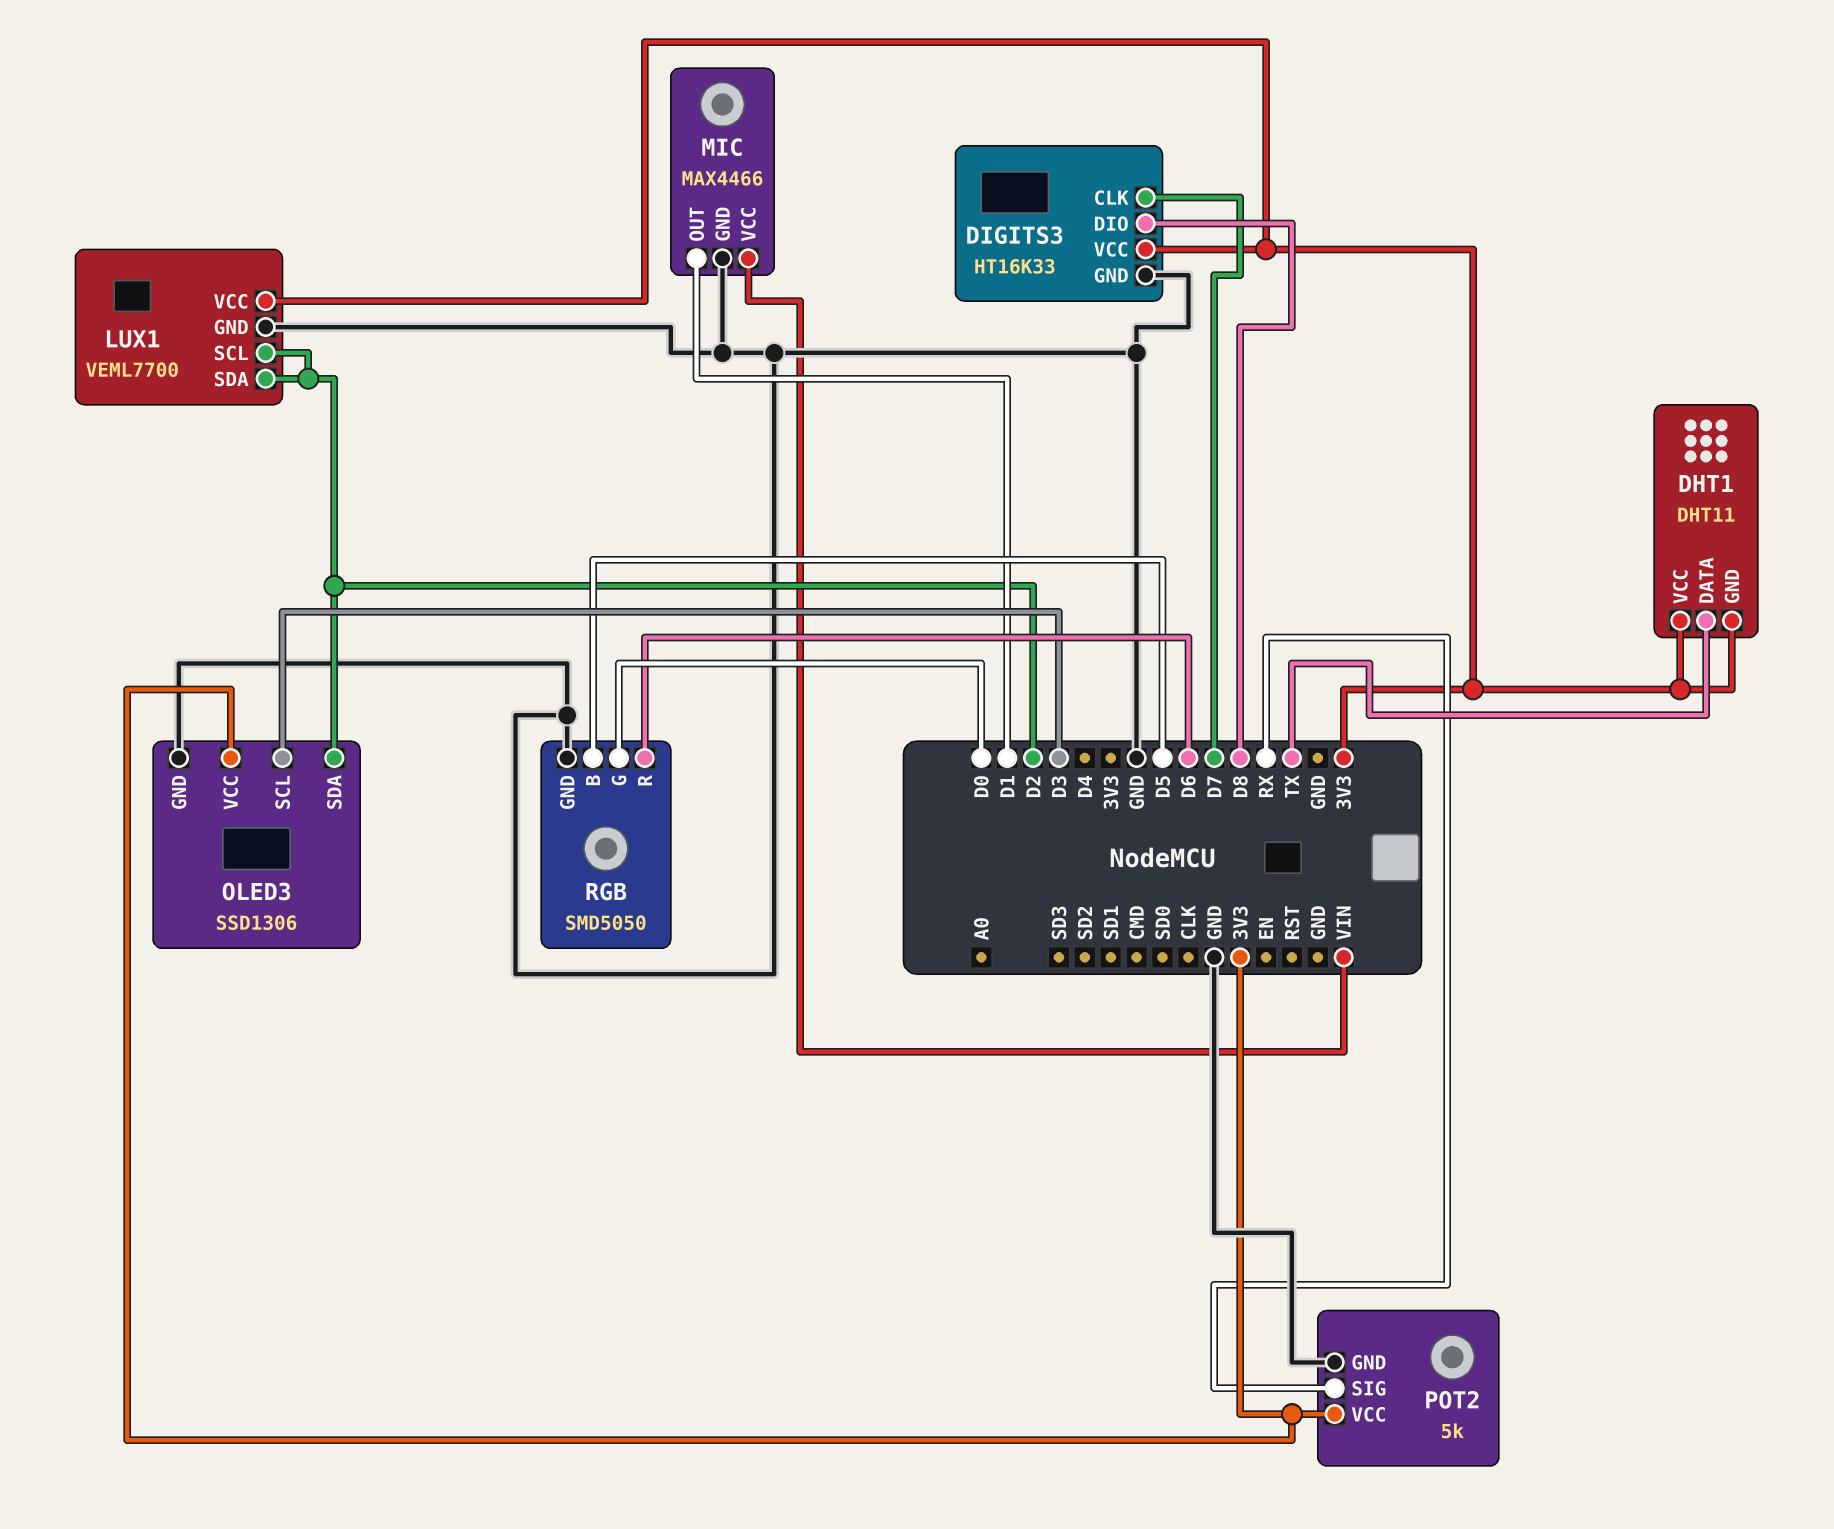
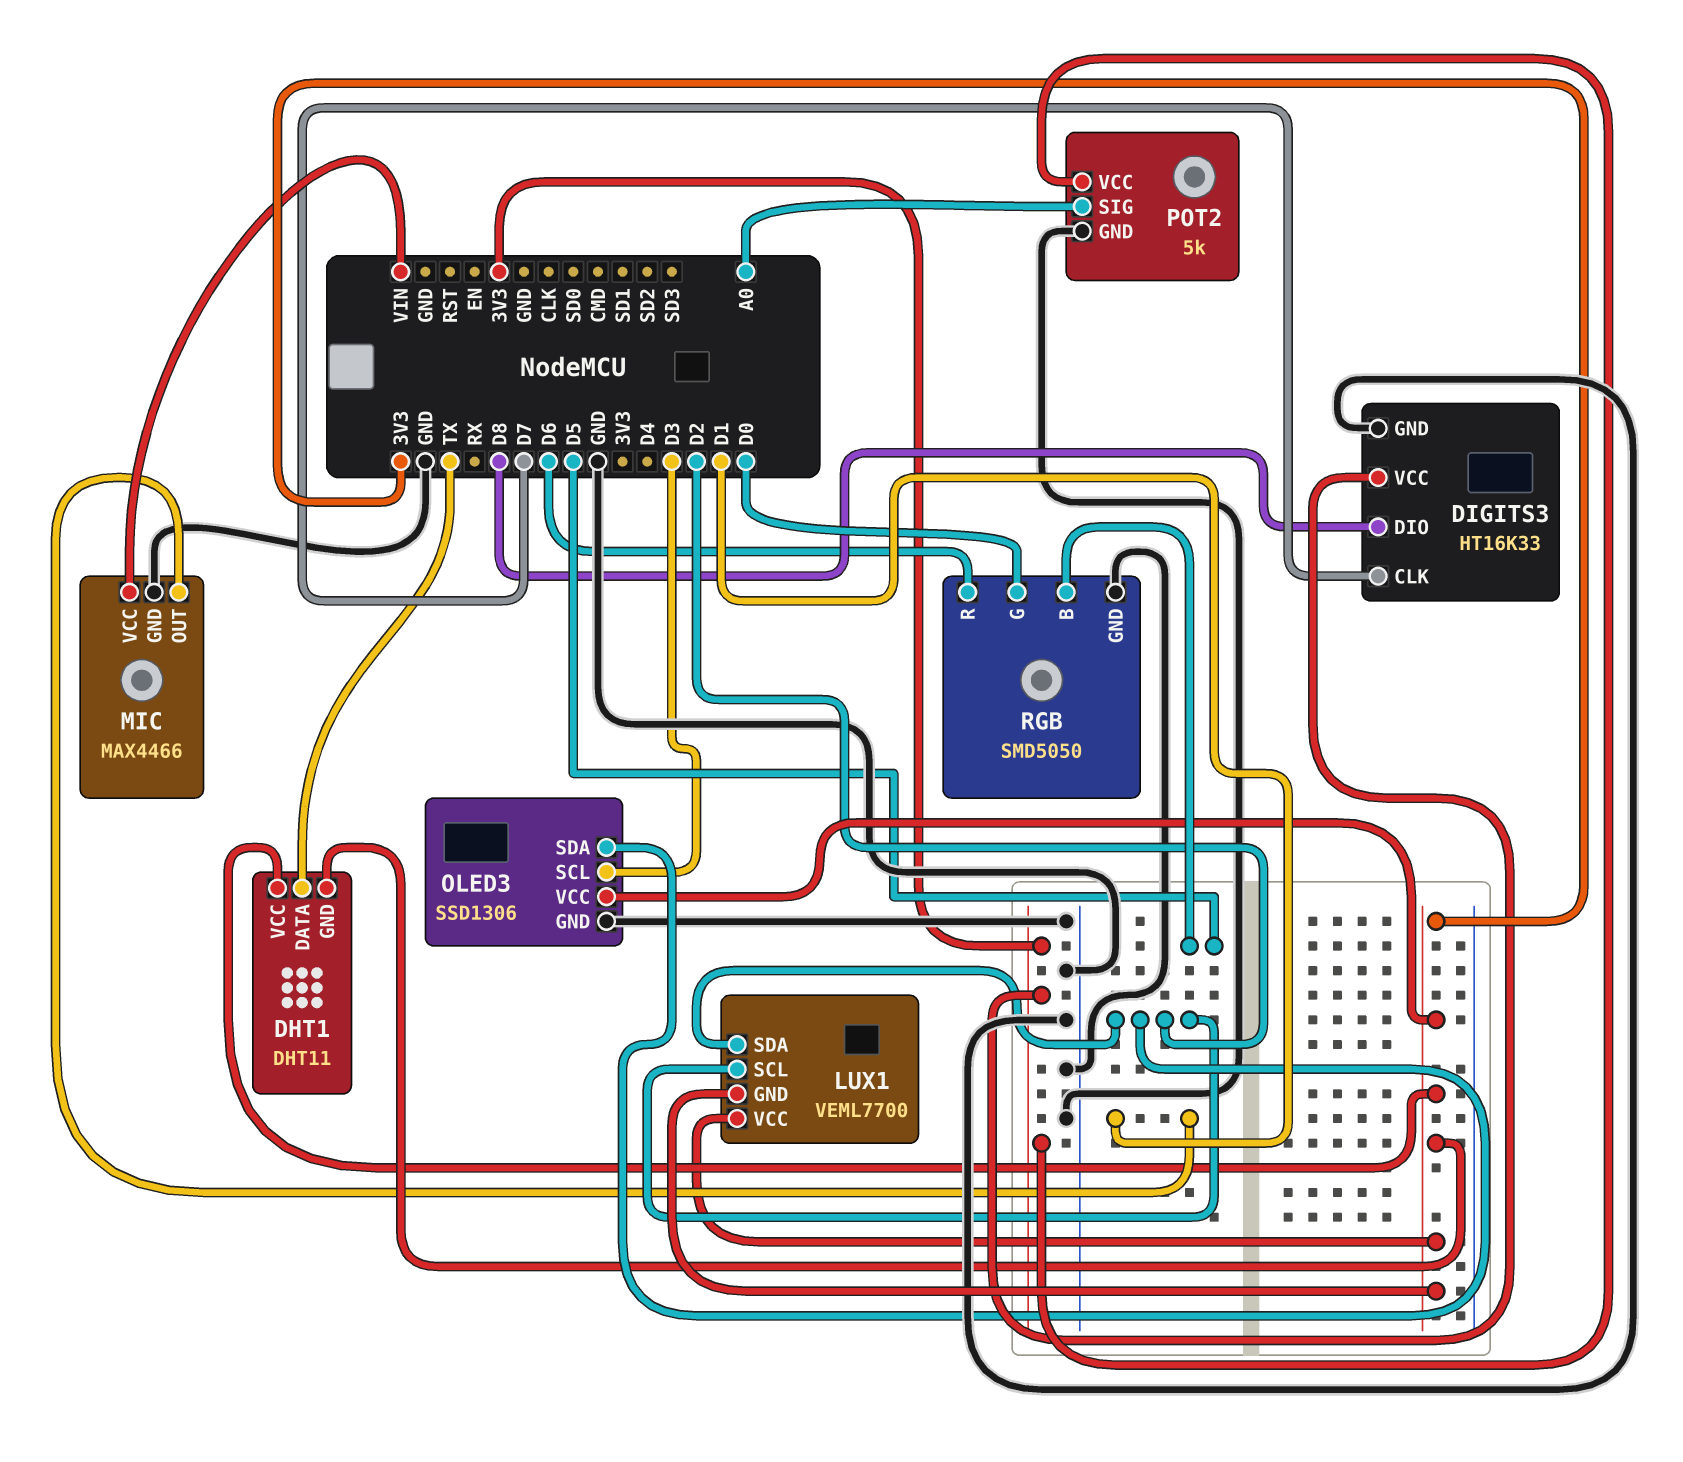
LUX1 pin GND: GND -> 3V3
POT2 pin SIG: RX -> A0

